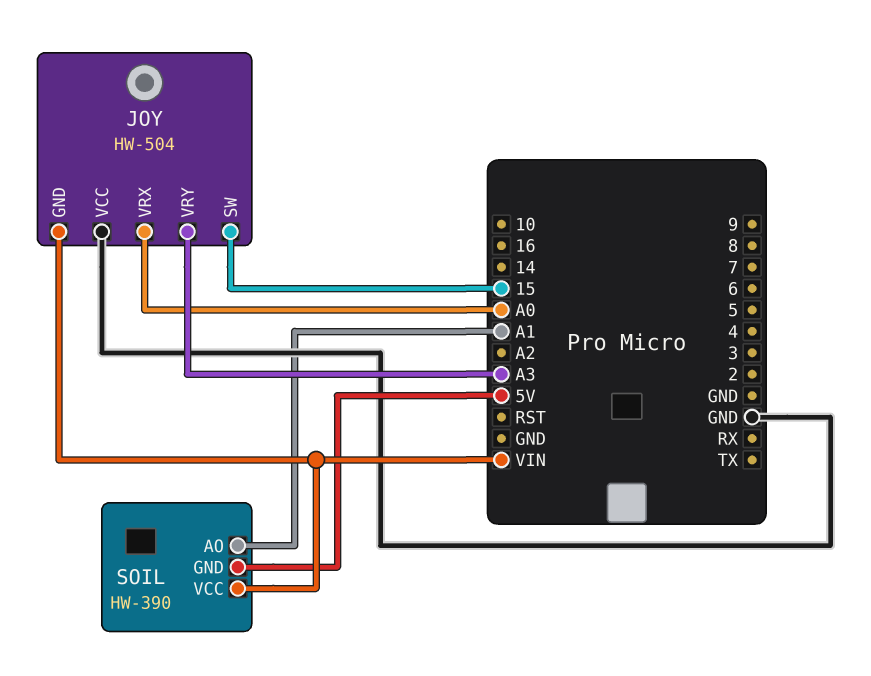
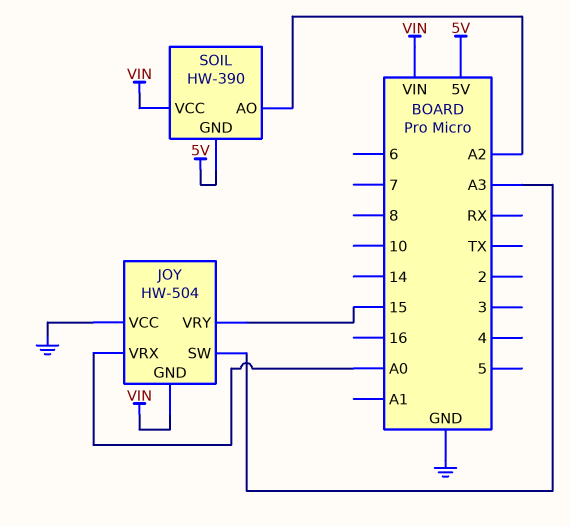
JOY pin SW: 15 -> A3
JOY pin VRY: A3 -> 15
SOIL pin AO: A1 -> A2

